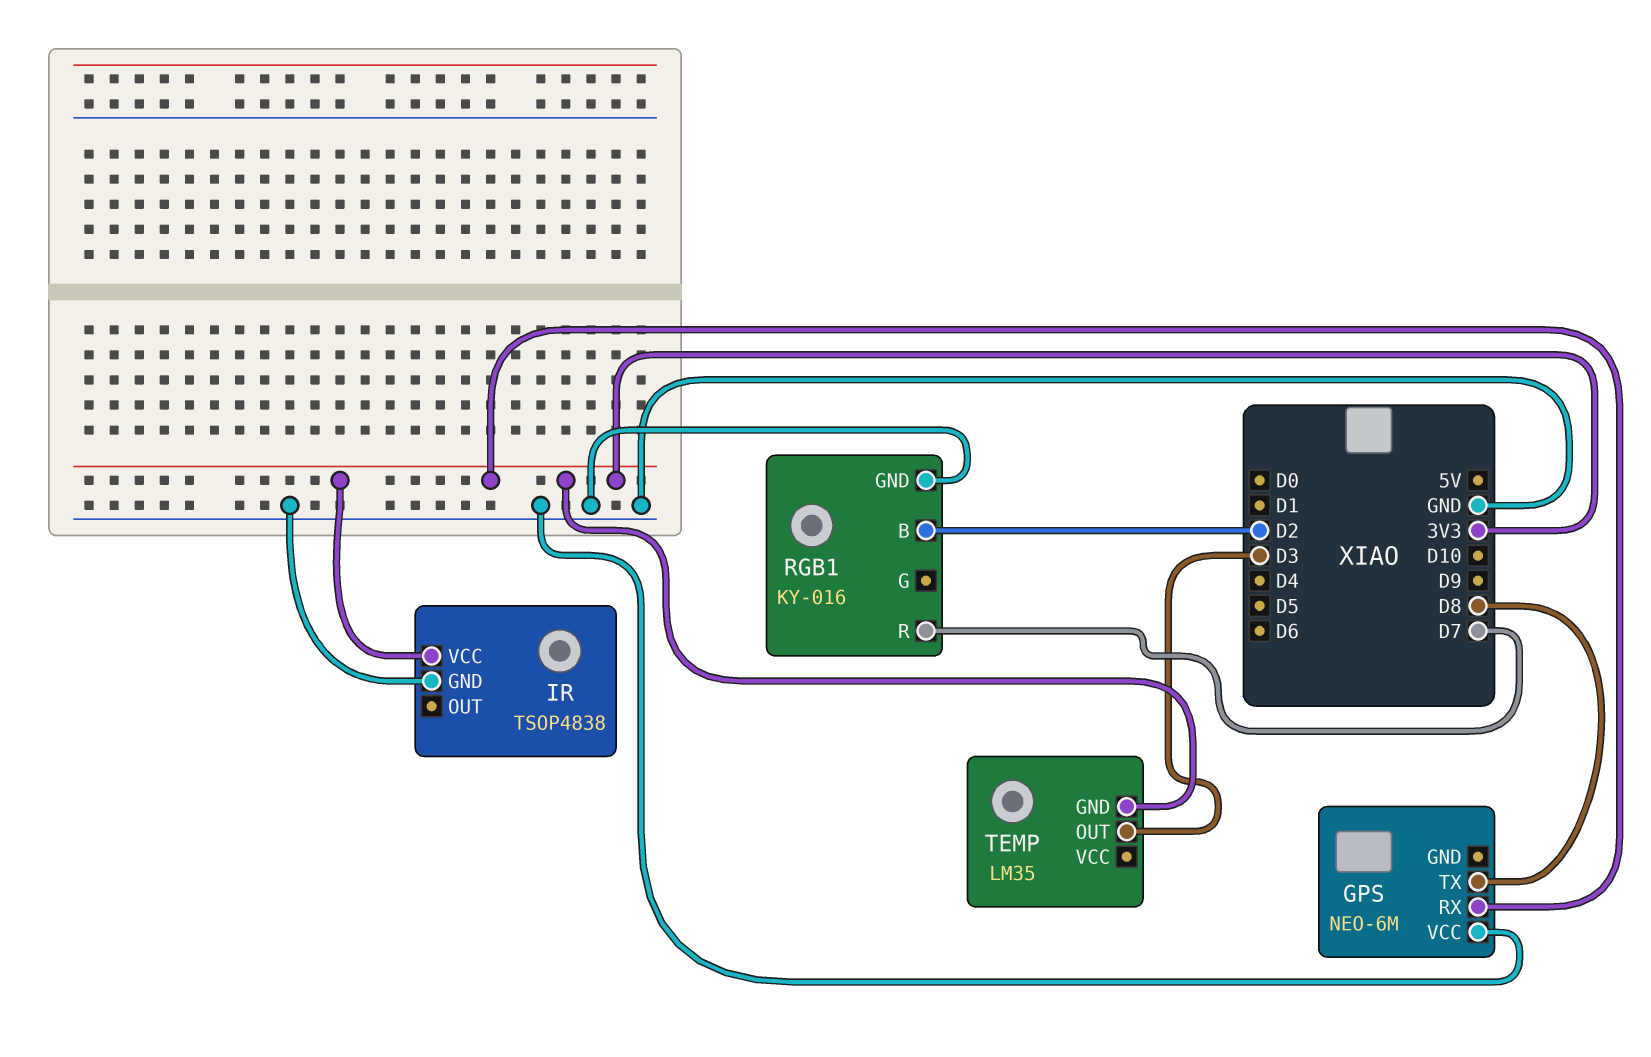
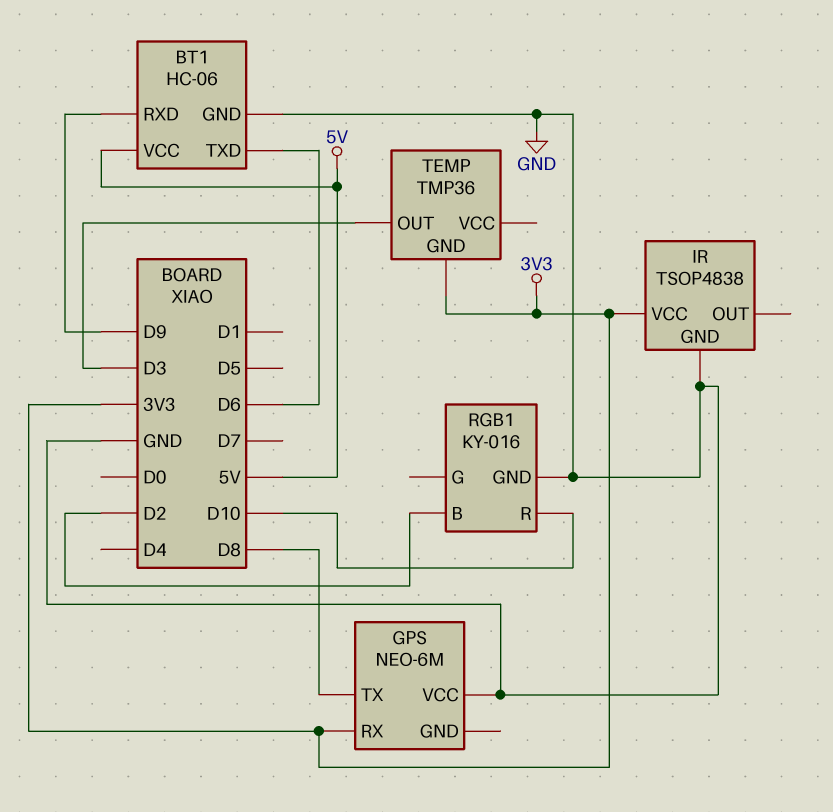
BT1: none -> HC-06
BT1 pin GND: none -> GND
BT1 pin RXD: none -> D9
BT1 pin TXD: none -> D6
BT1 pin VCC: none -> 5V
RGB1 pin R: D7 -> D10
TEMP: LM35 -> TMP36

